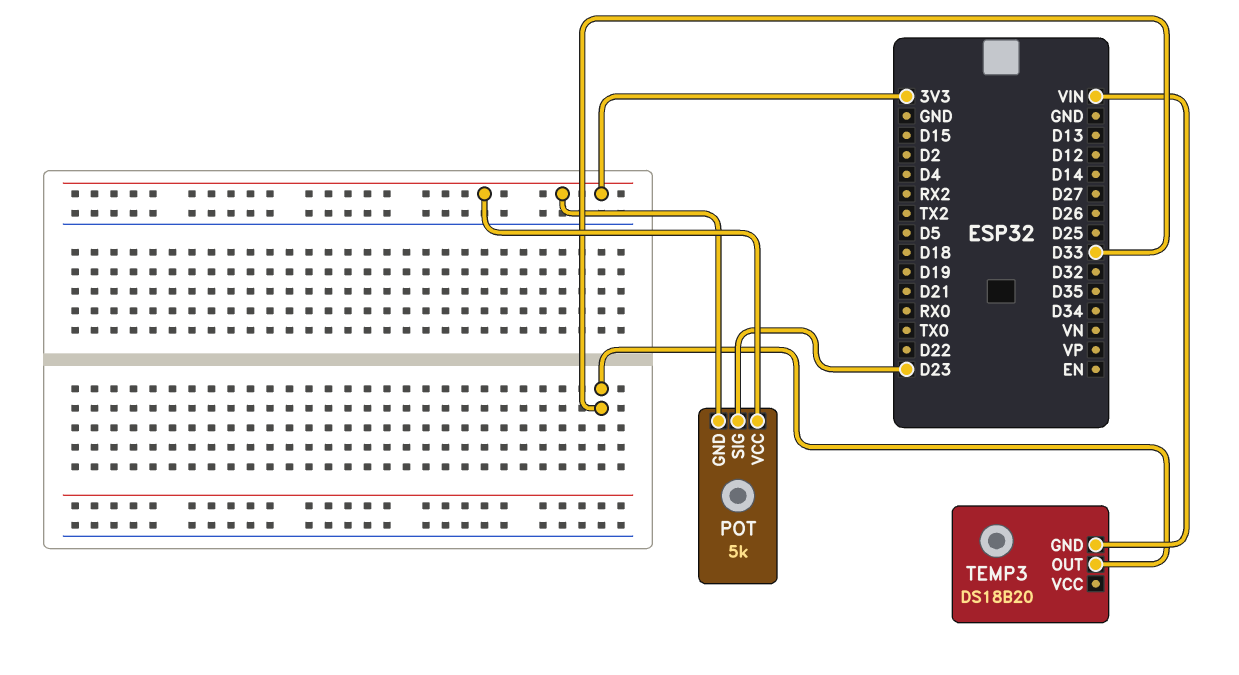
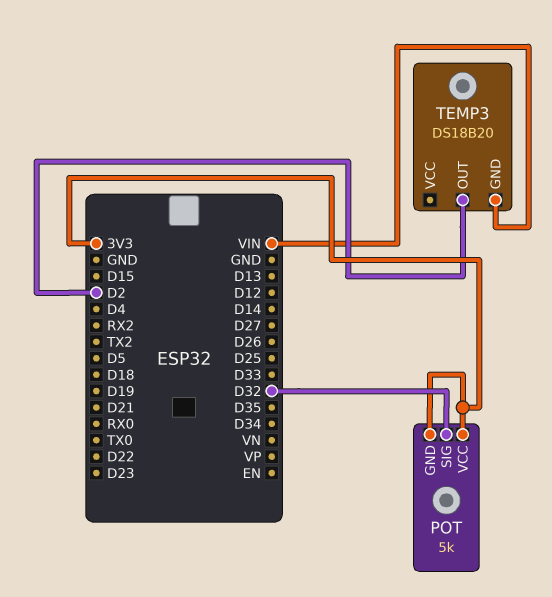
POT pin SIG: D23 -> D32
TEMP3 pin OUT: D33 -> D2

